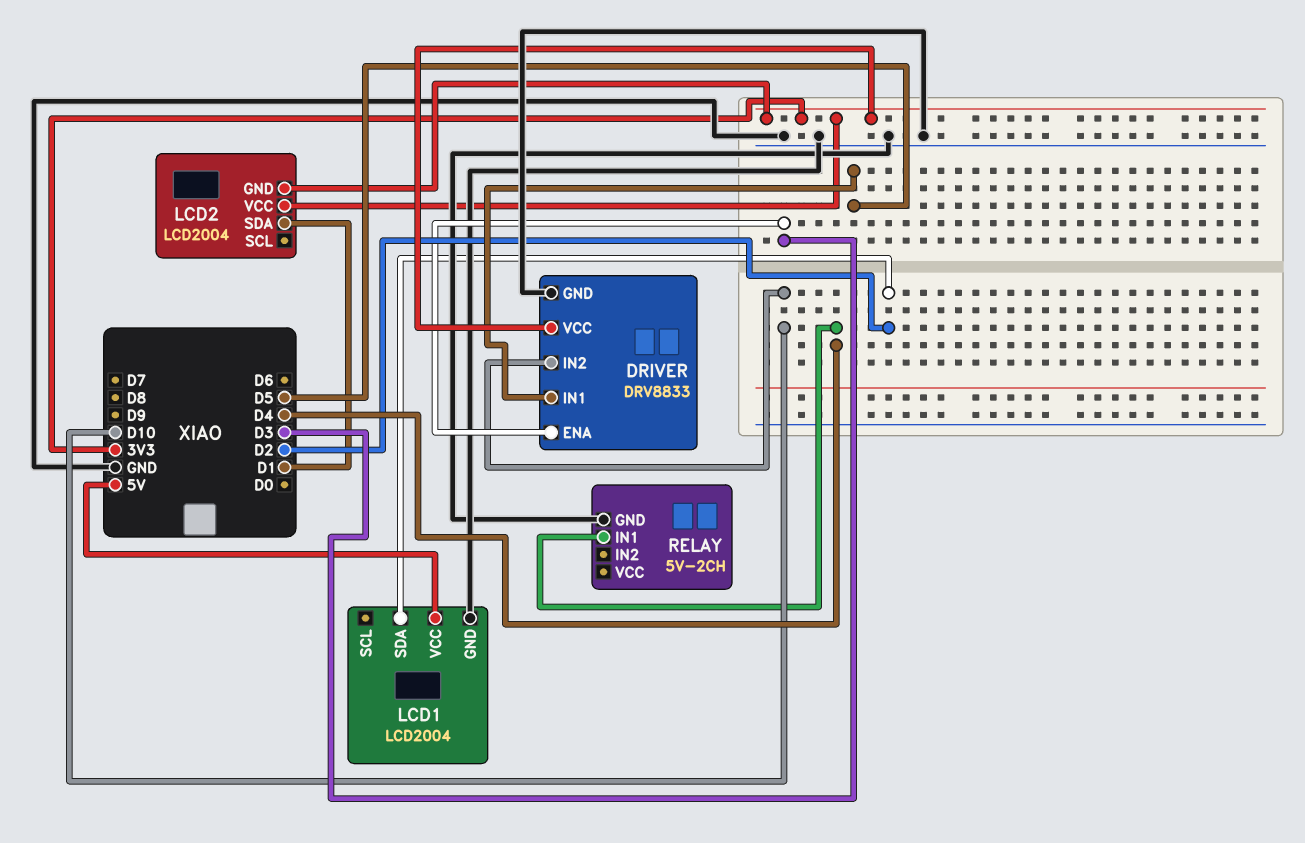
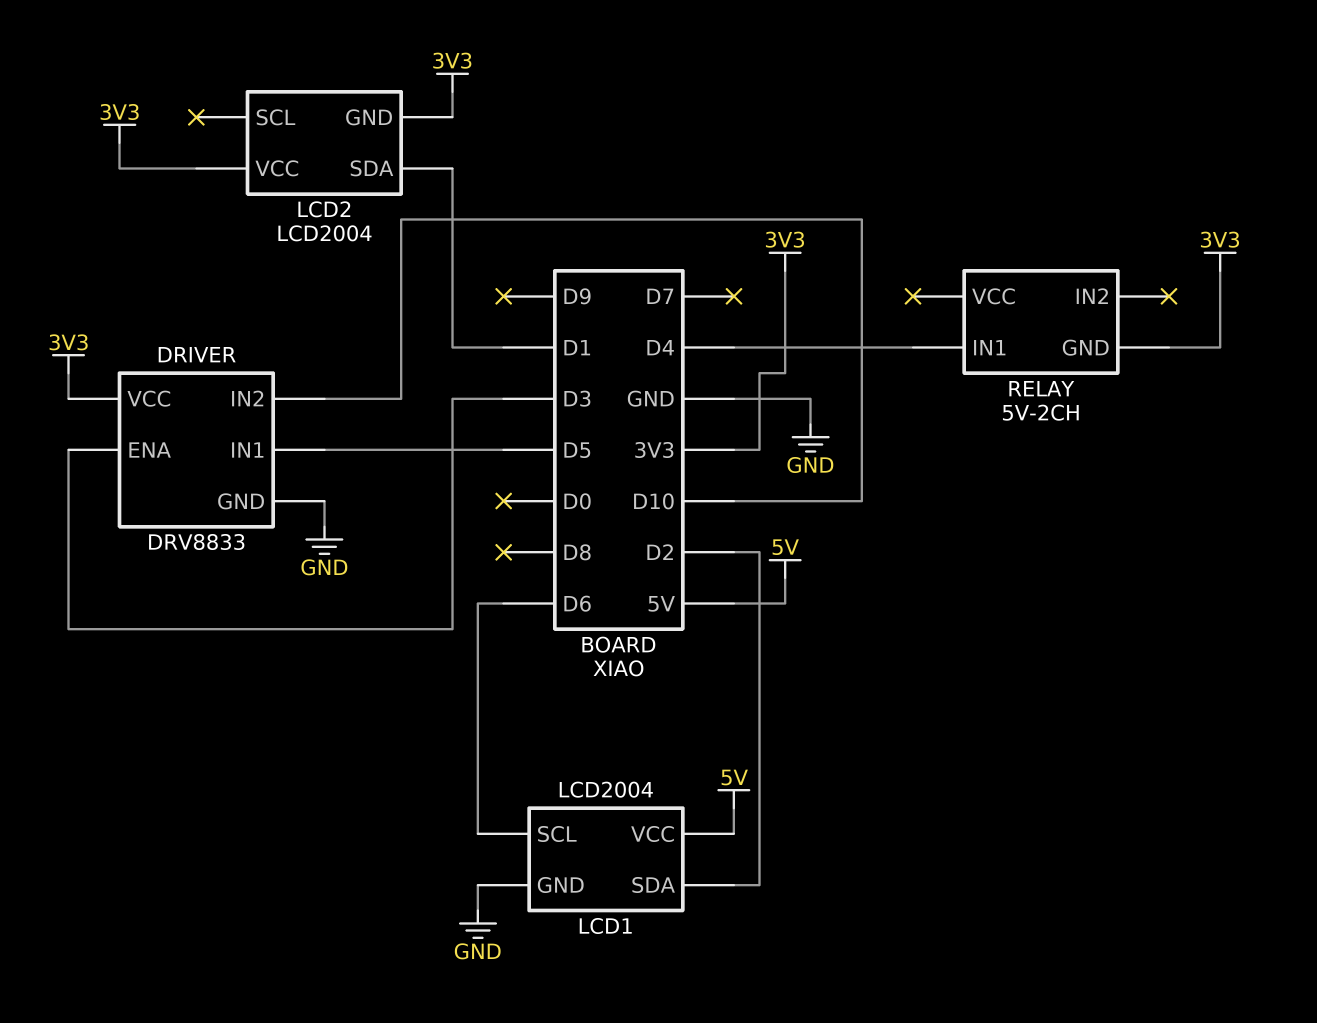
LCD1 pin SCL: none -> D6
RELAY pin GND: GND -> 3V3

